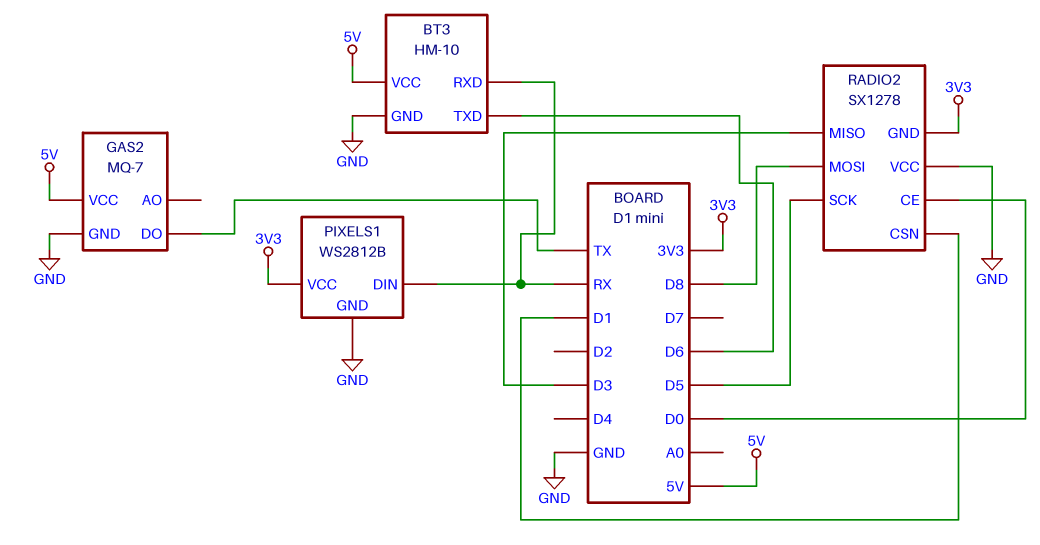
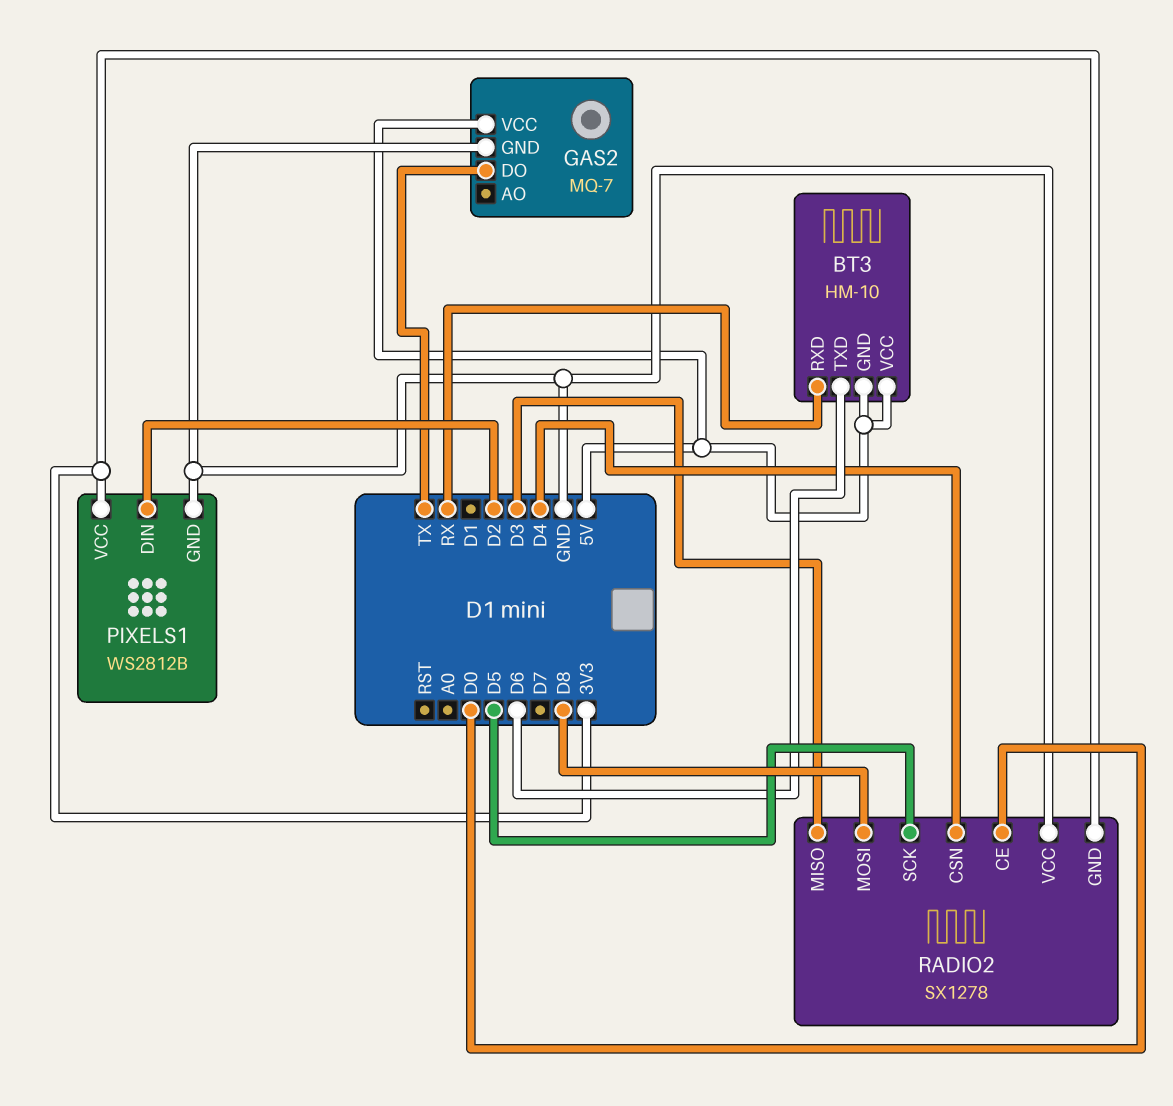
BT3 pin GND: GND -> 5V
PIXELS1 pin DIN: RX -> D2
RADIO2 pin CSN: D1 -> D4

